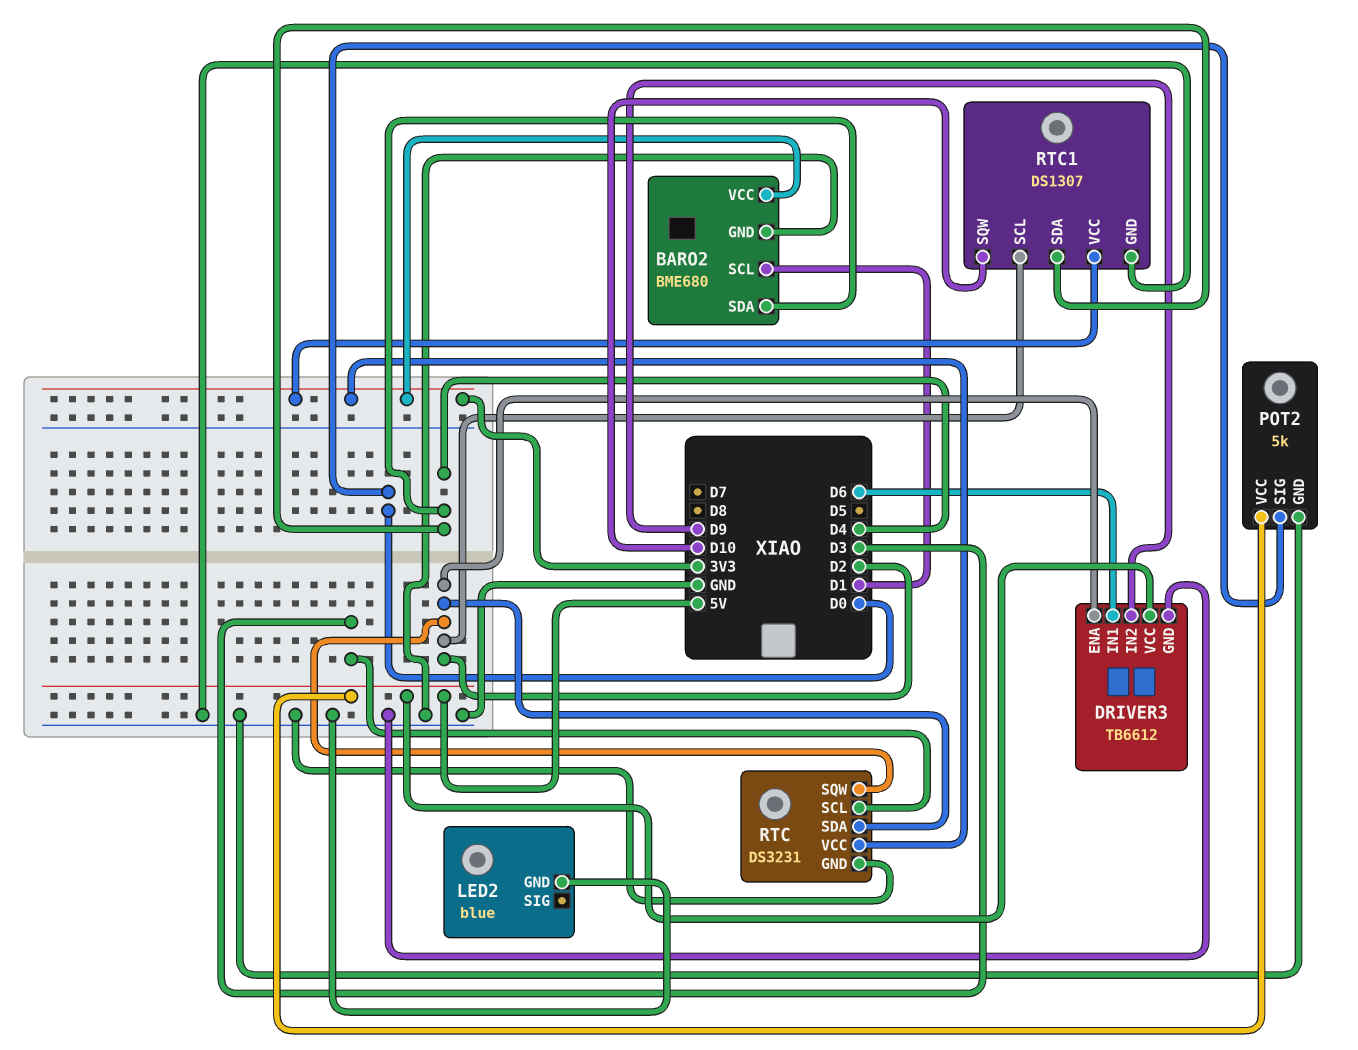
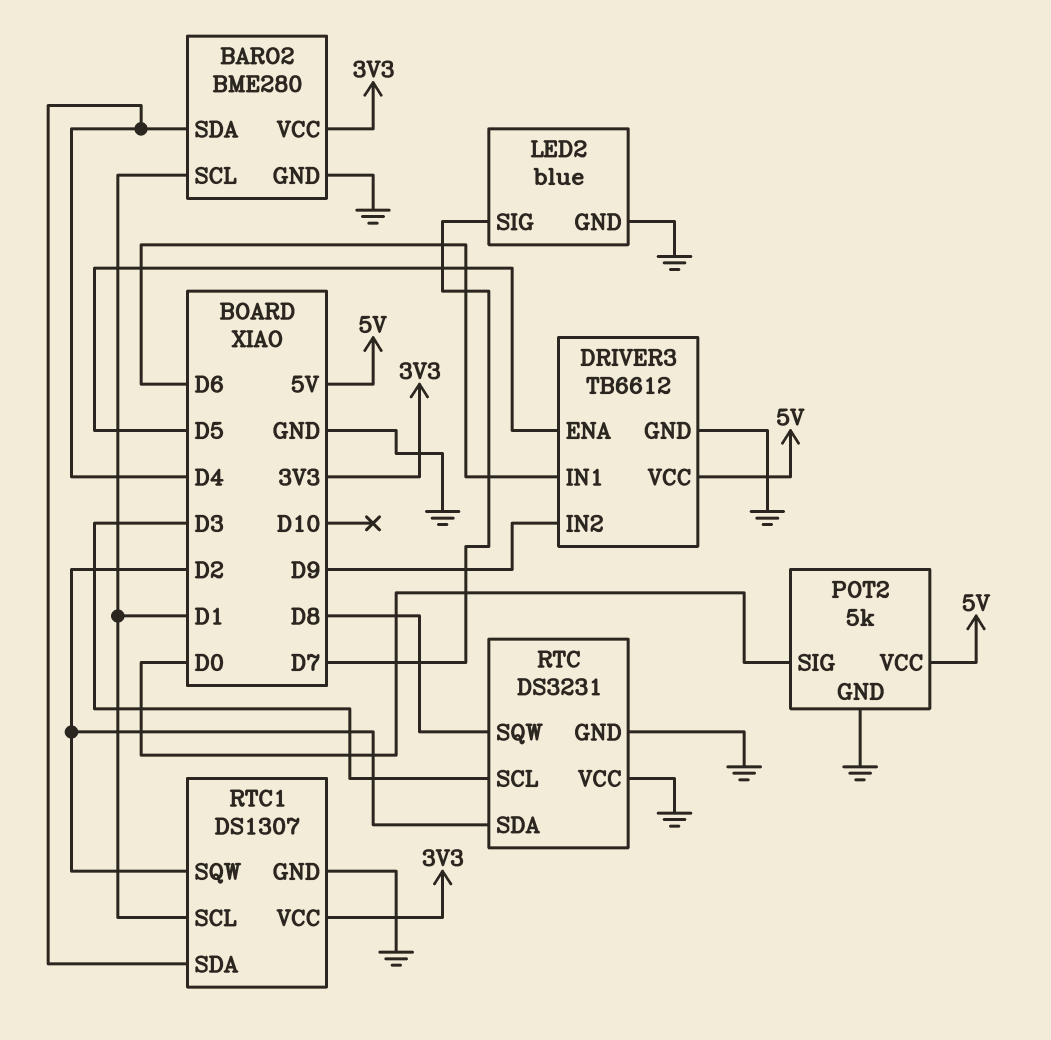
BARO2: BME680 -> BME280
DRIVER3 pin ENA: D2 -> D5
LED2 pin SIG: none -> D7
RTC pin SQW: D2 -> D8
RTC pin VCC: 3V3 -> GND
RTC1 pin SCL: D2 -> D1
RTC1 pin SQW: D10 -> D2

